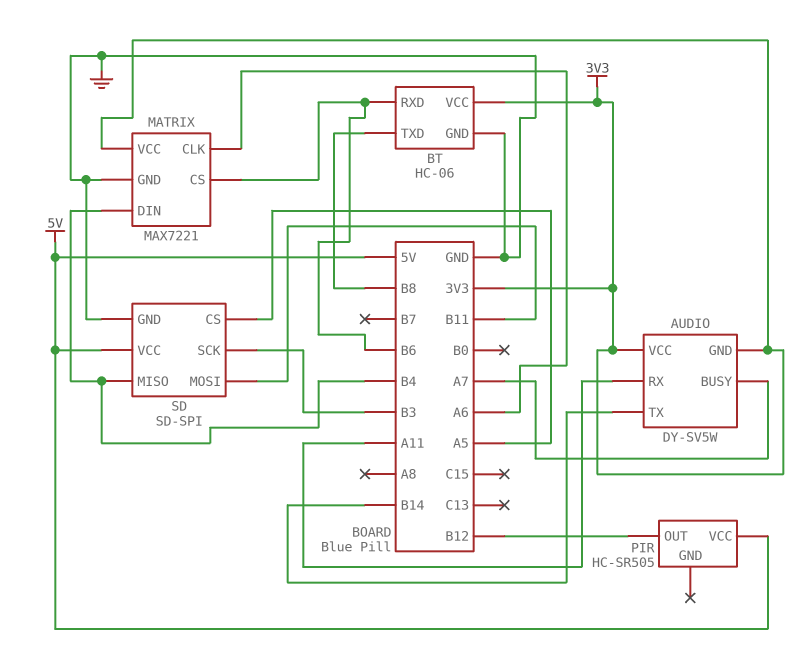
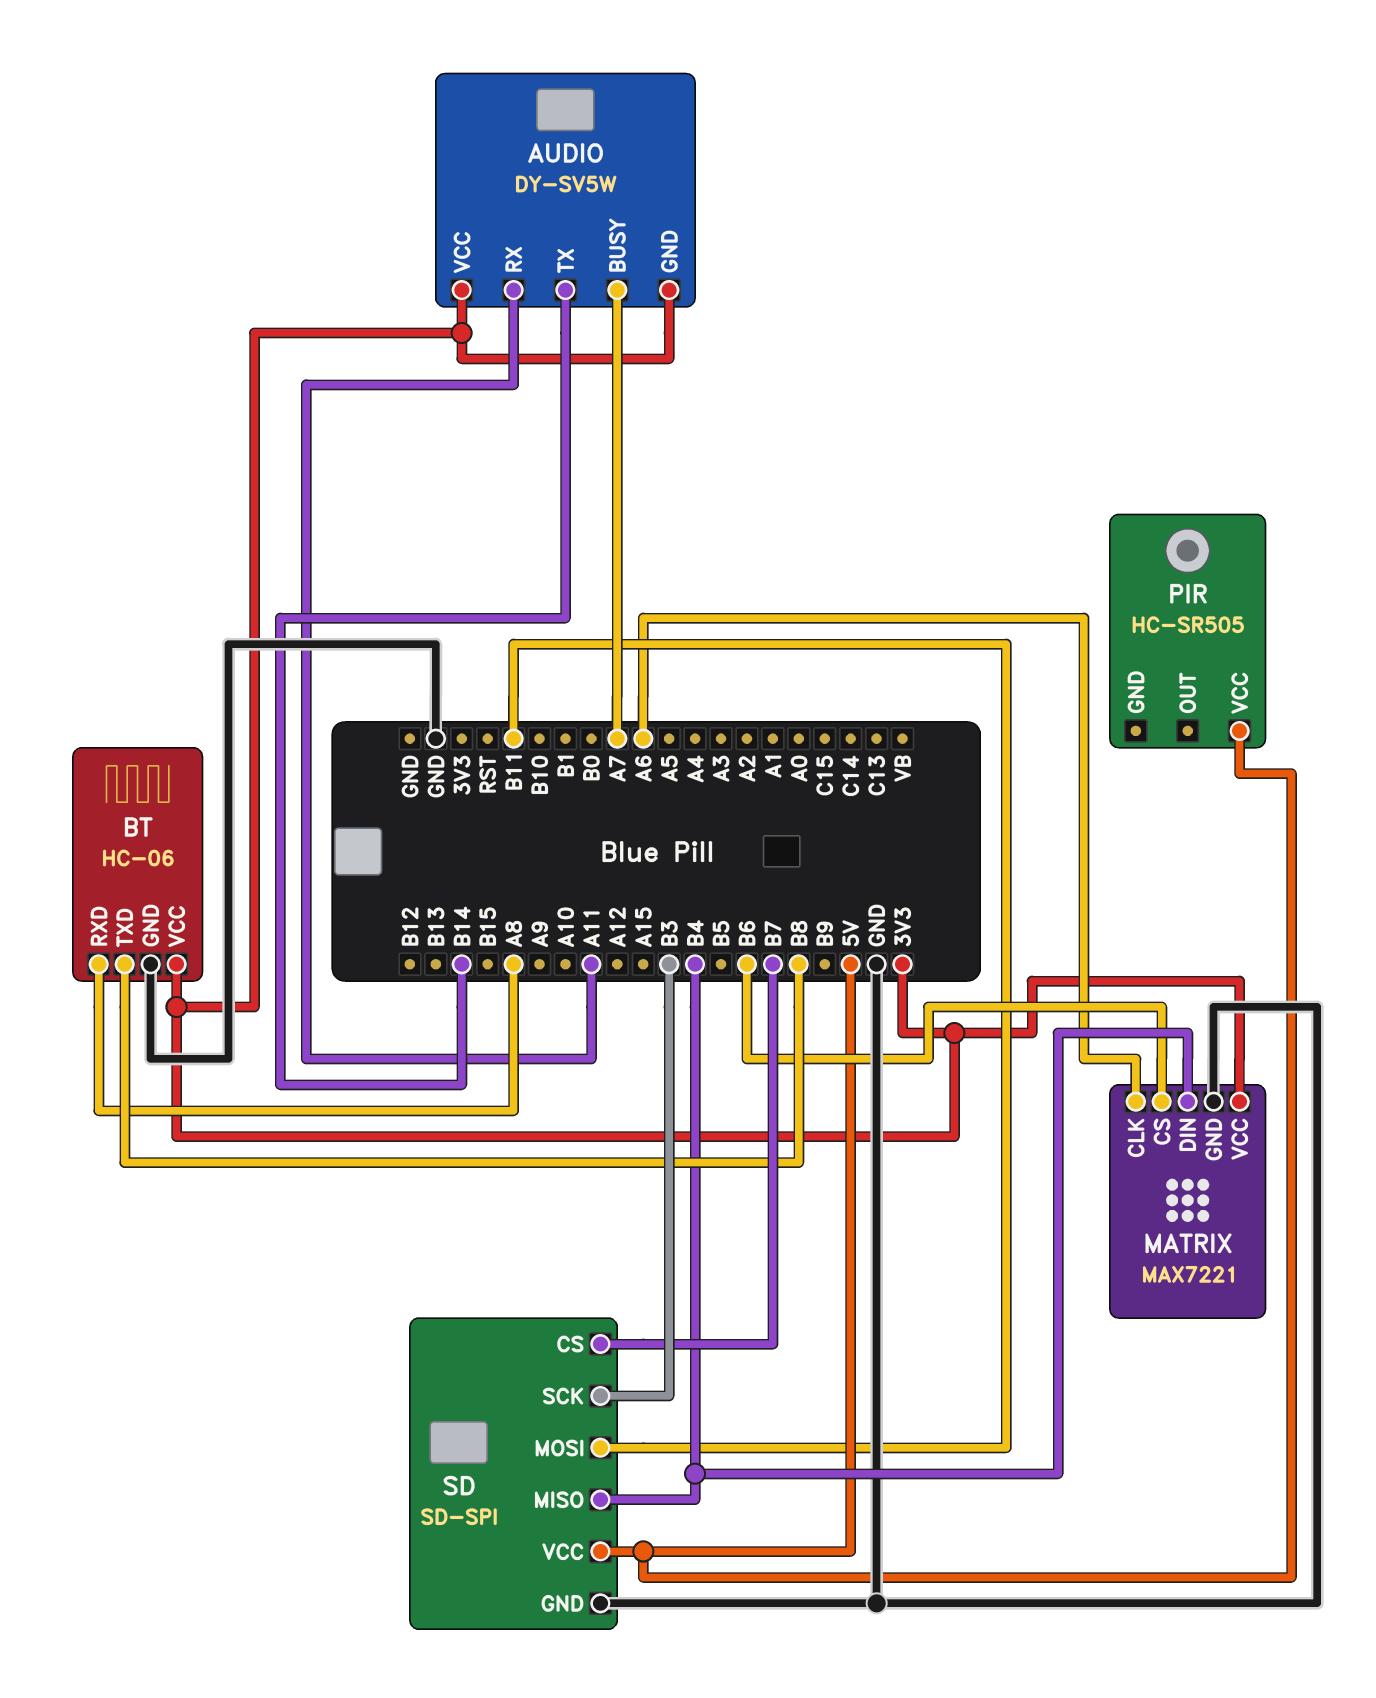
BT pin RXD: B6 -> A8
PIR pin OUT: B12 -> none
SD pin CS: A5 -> B7

